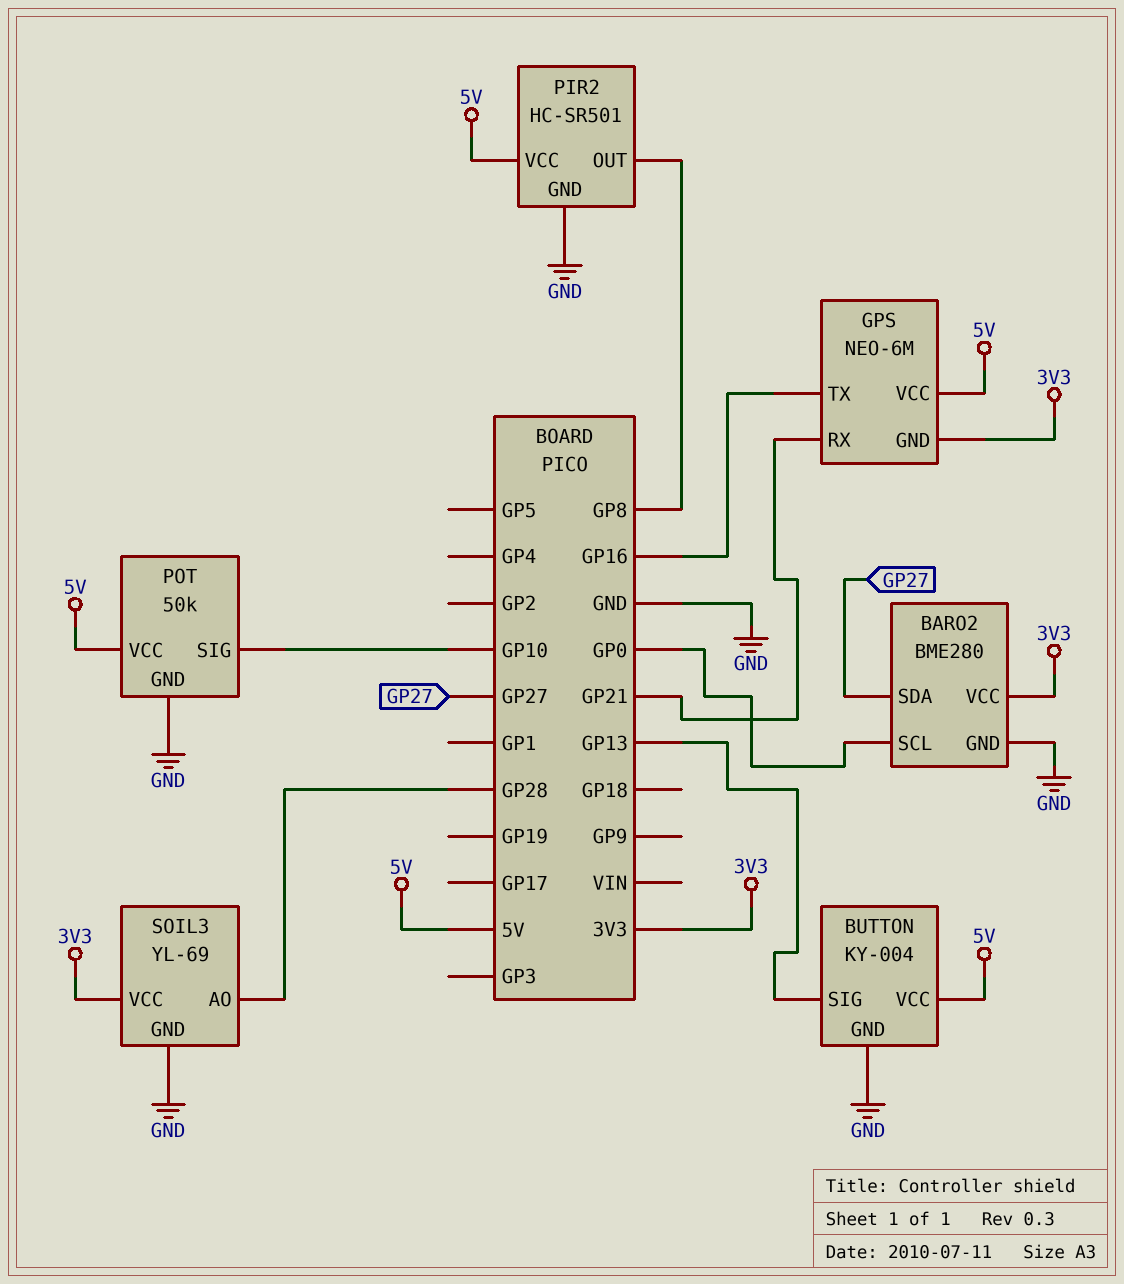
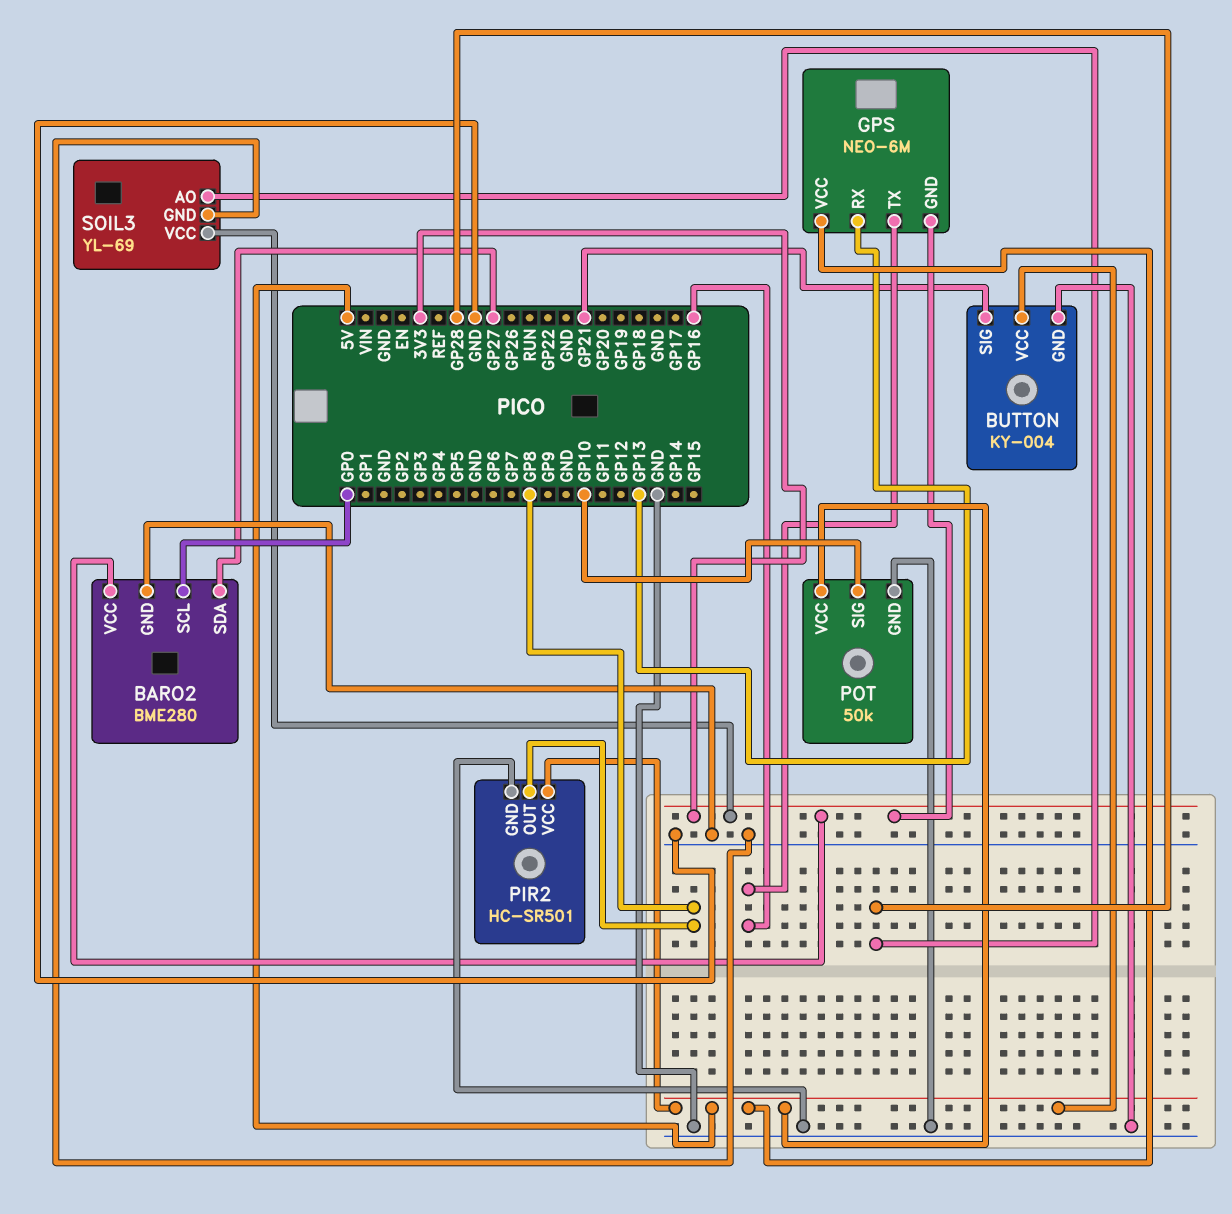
BUTTON pin SIG: GP13 -> GP21
GPS pin RX: GP21 -> GP13

